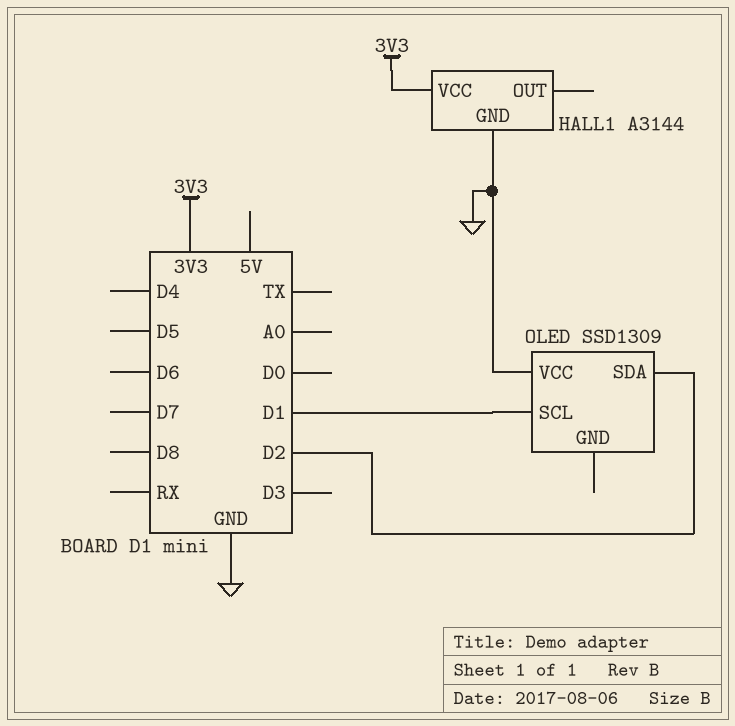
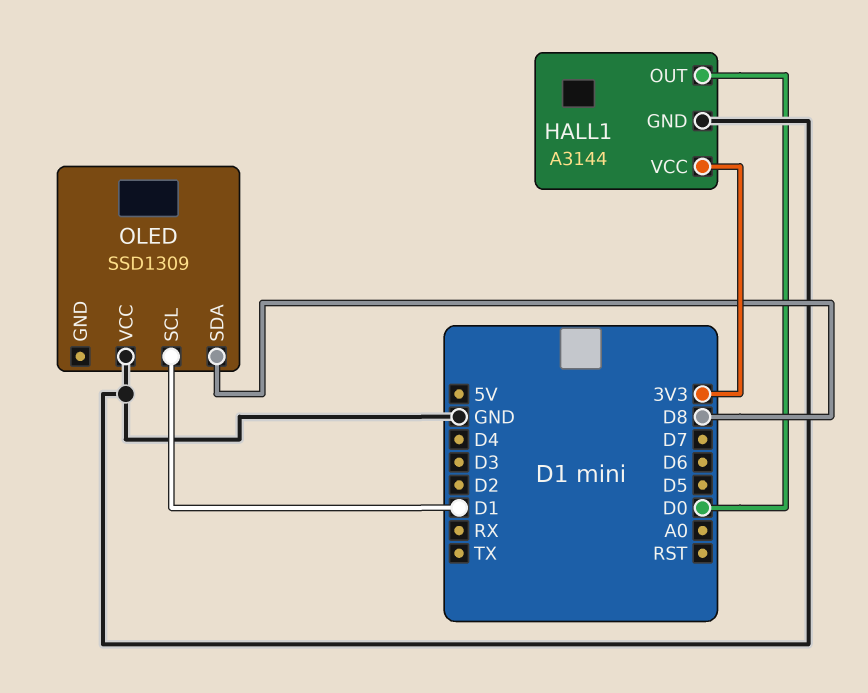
HALL1 pin OUT: none -> D0
OLED pin SDA: D2 -> D8

